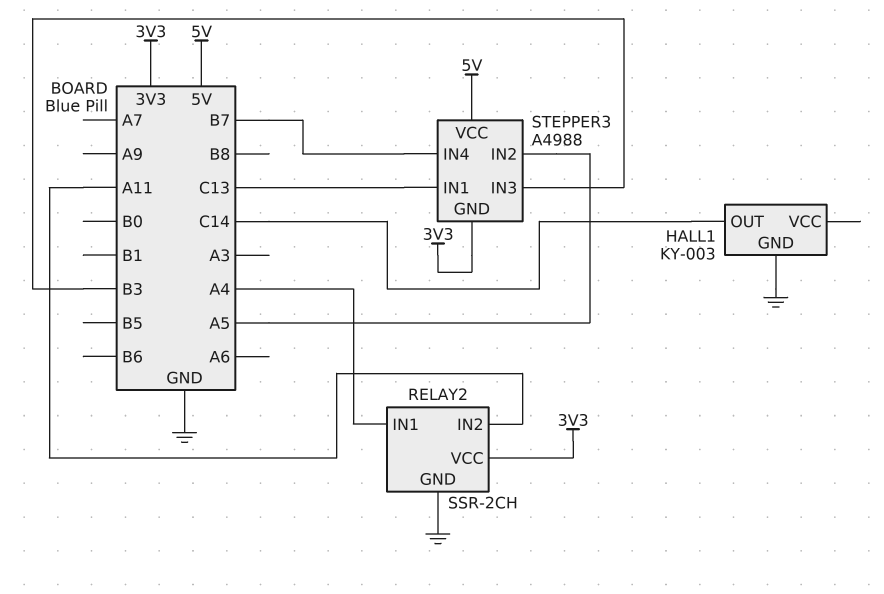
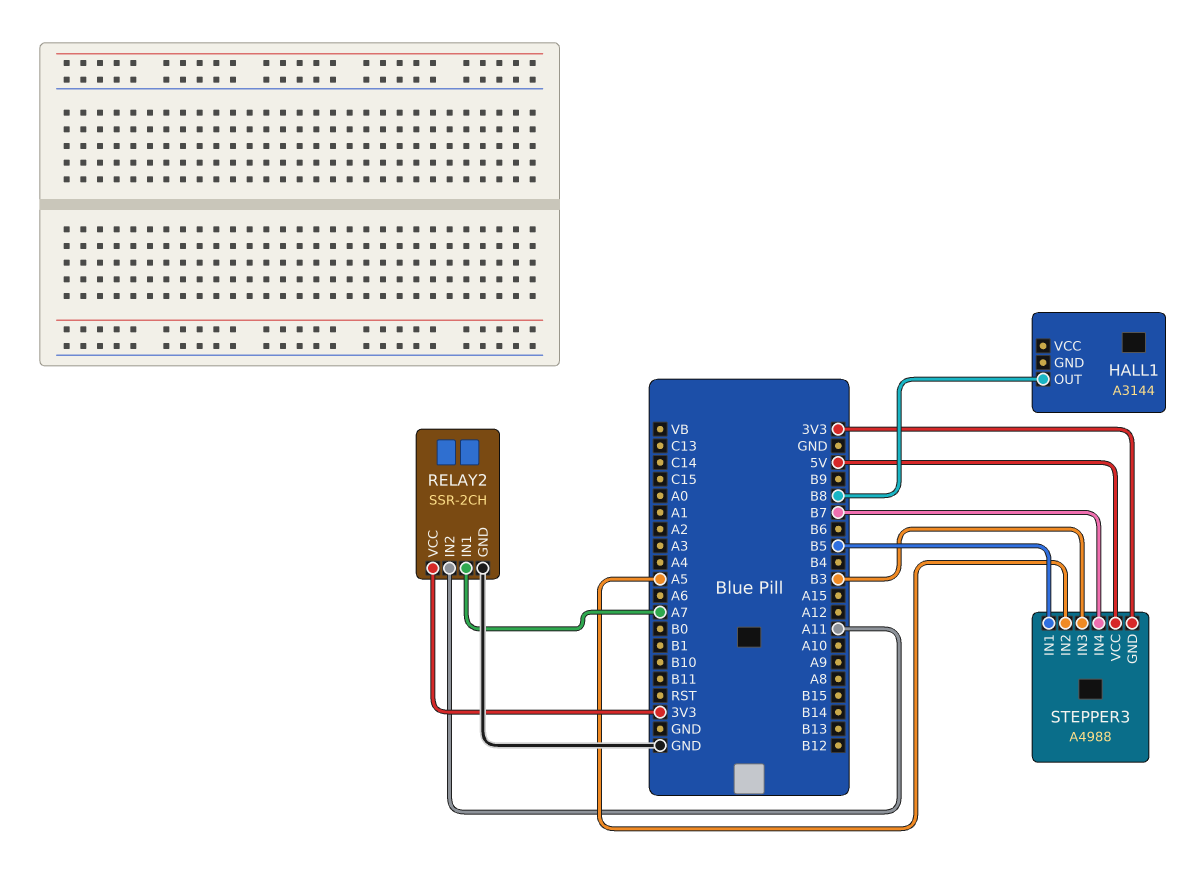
HALL1: KY-003 -> A3144
HALL1 pin GND: GND -> none
HALL1 pin OUT: C14 -> B8
RELAY2 pin IN1: A4 -> A7
STEPPER3 pin IN1: C13 -> B5

